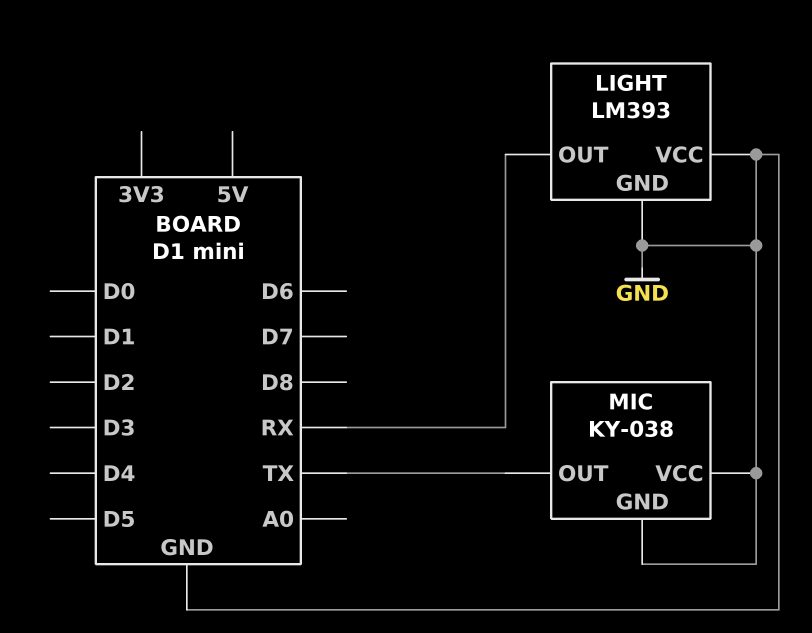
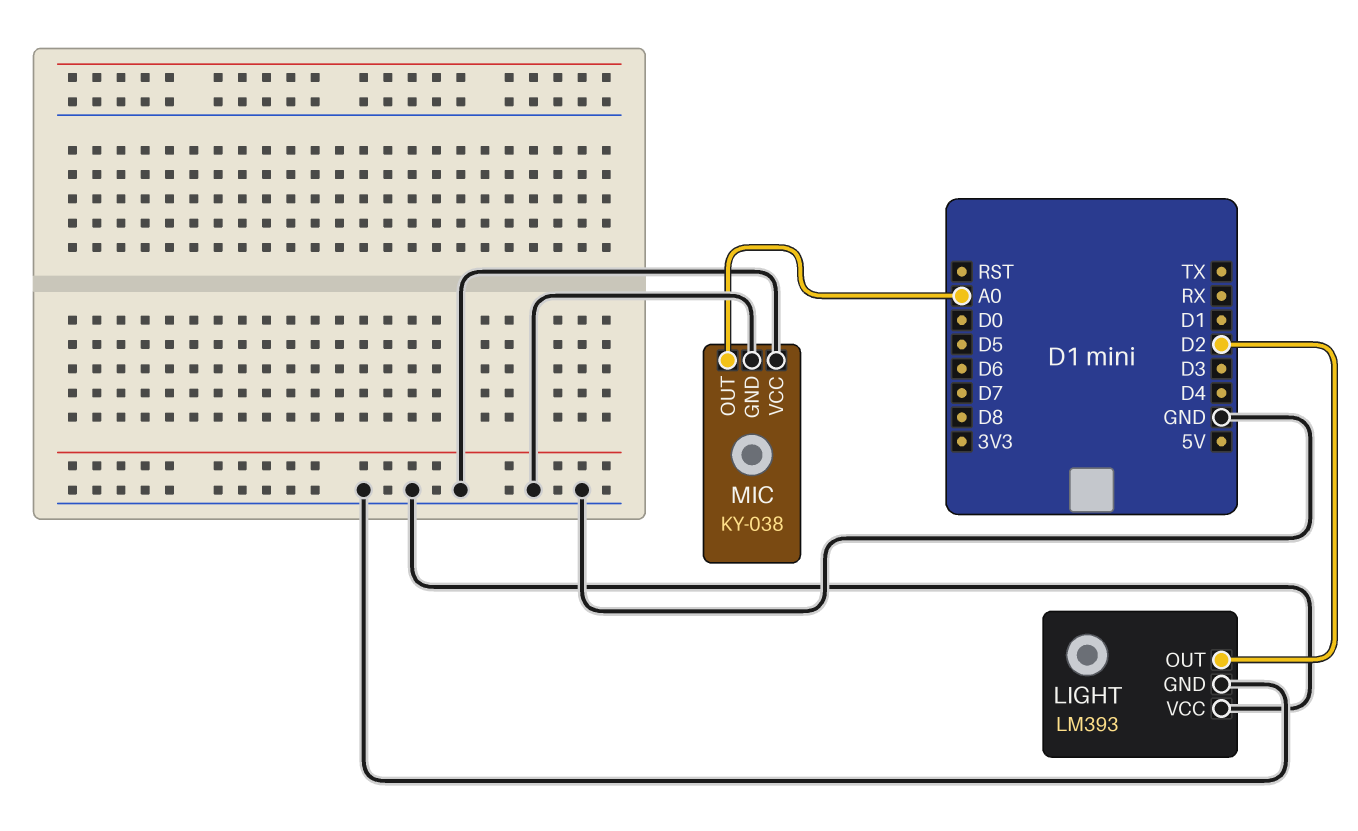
LIGHT pin OUT: RX -> D2
MIC pin OUT: TX -> A0

